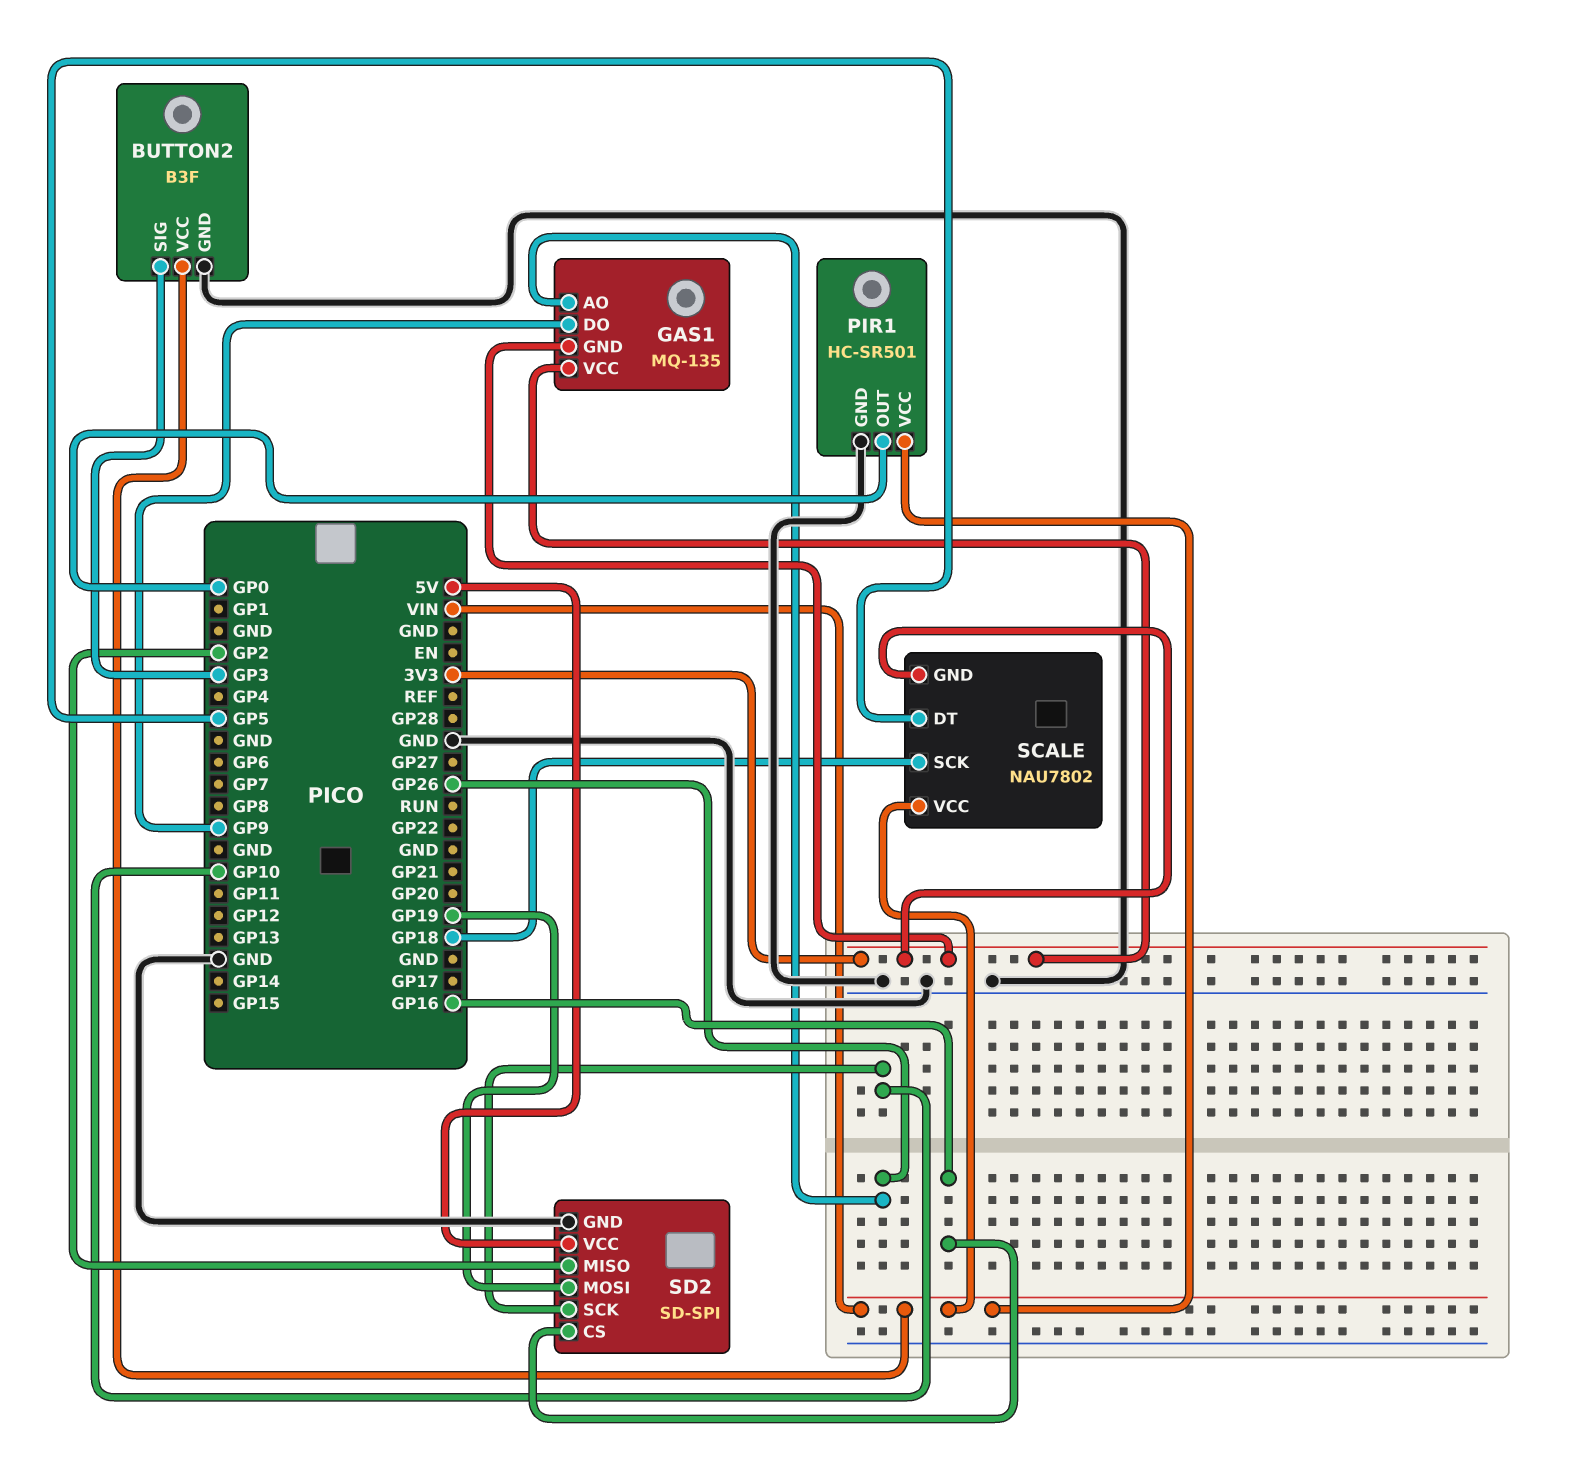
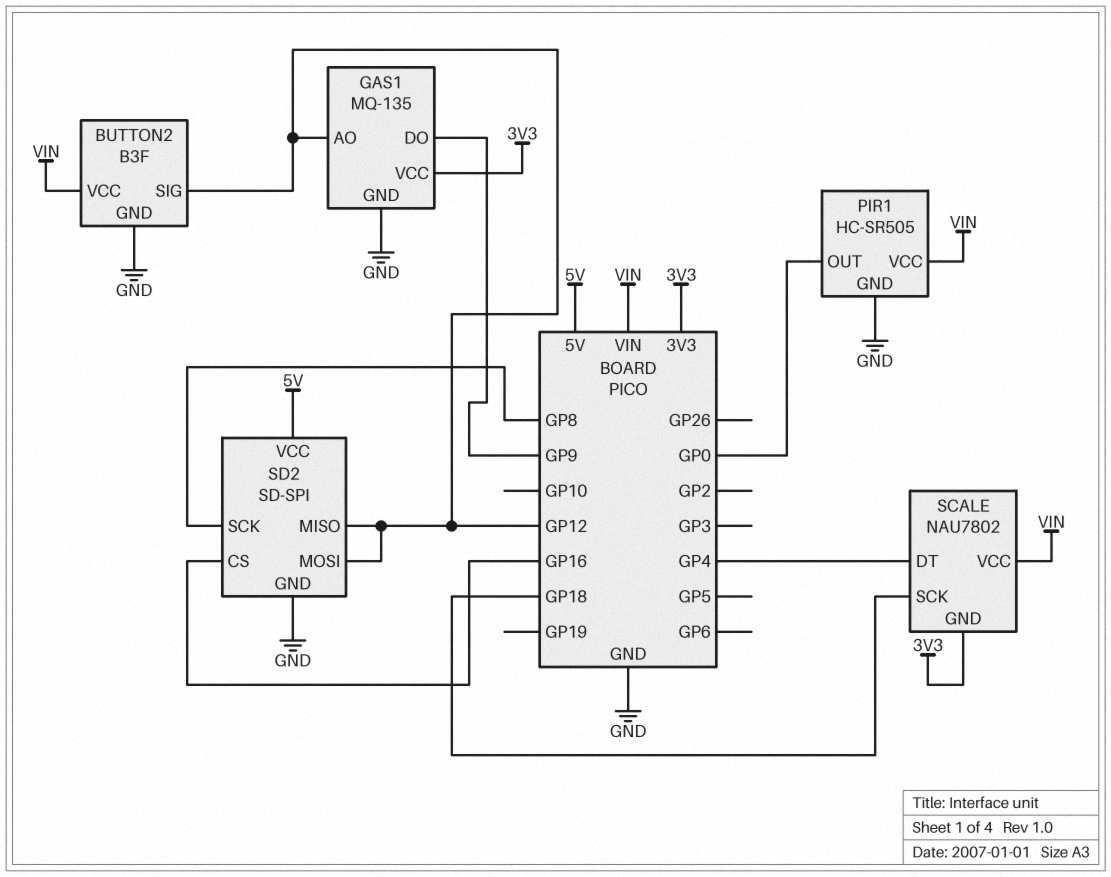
BUTTON2 pin SIG: GP3 -> GP12
GAS1 pin AO: GP26 -> GP12
GAS1 pin GND: 3V3 -> GND
PIR1: HC-SR501 -> HC-SR505
SCALE pin DT: GP5 -> GP4
SD2 pin MISO: GP2 -> GP12
SD2 pin MOSI: GP19 -> GP12
SD2 pin SCK: GP10 -> GP8

